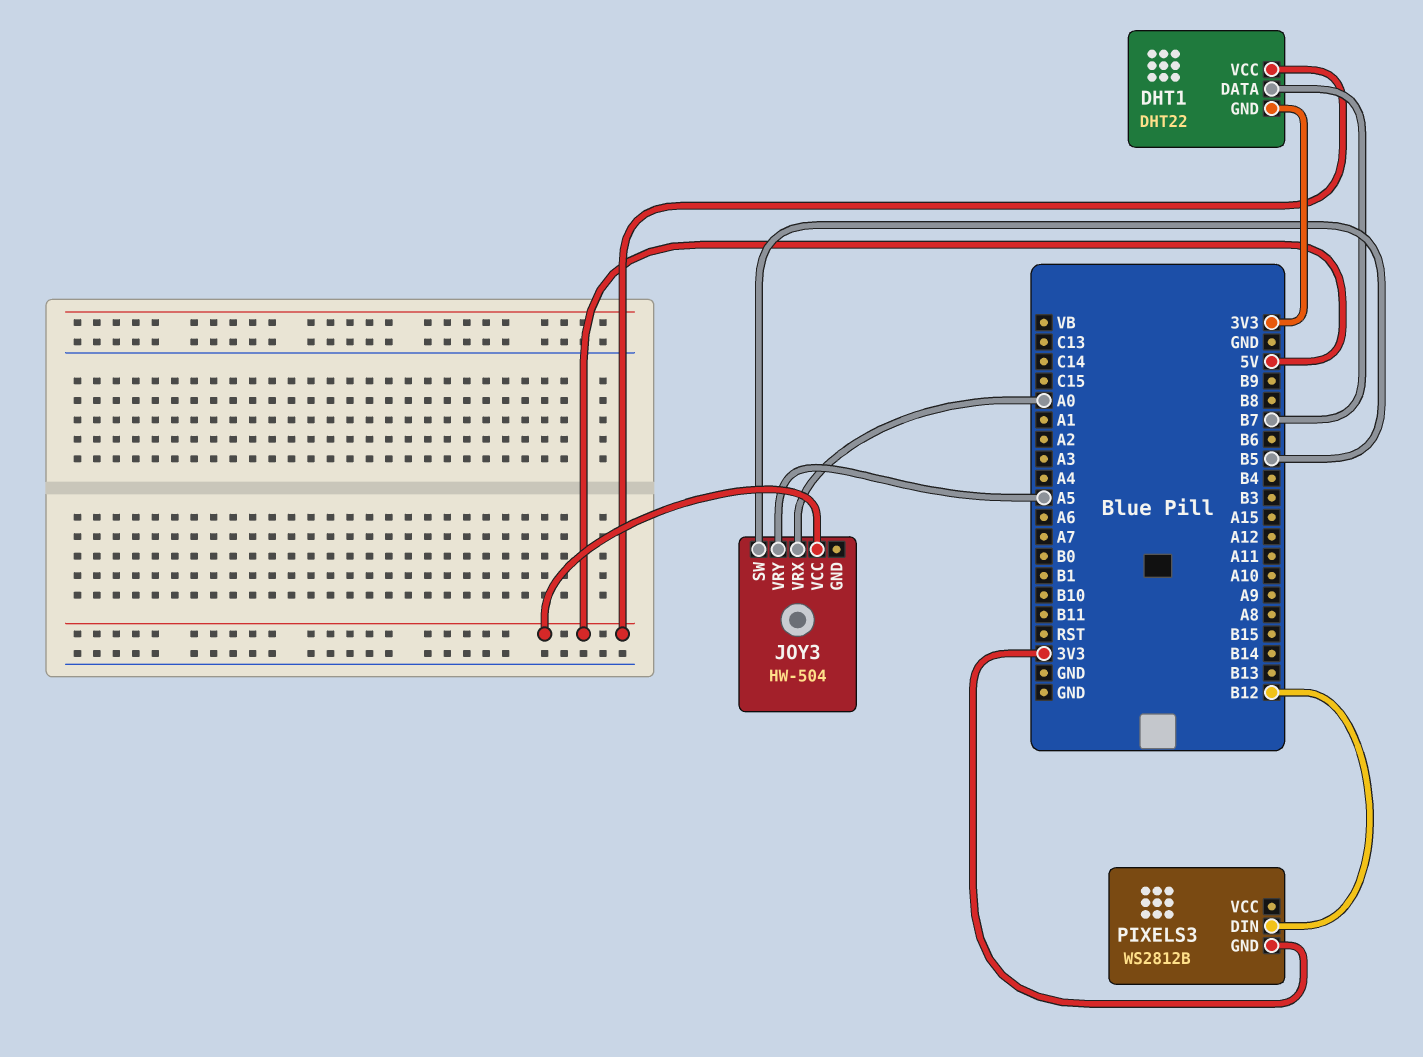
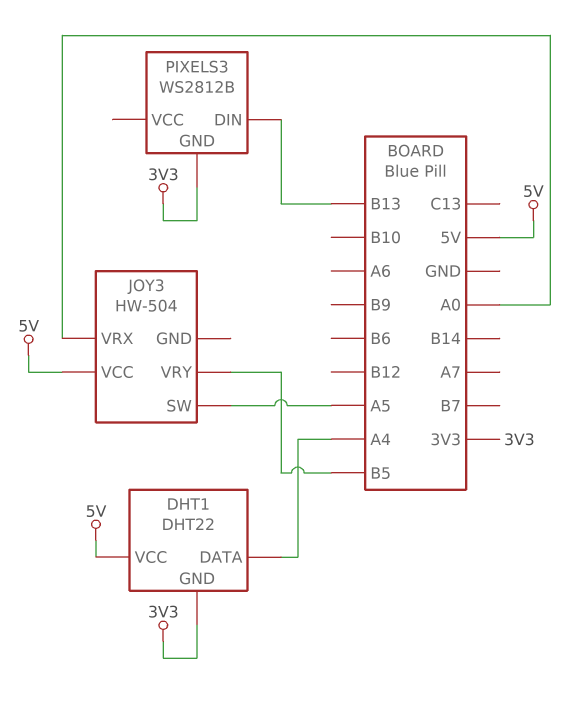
DHT1 pin DATA: B7 -> A4
JOY3 pin SW: B5 -> A5
JOY3 pin VRY: A5 -> B5
PIXELS3 pin DIN: B12 -> B13

